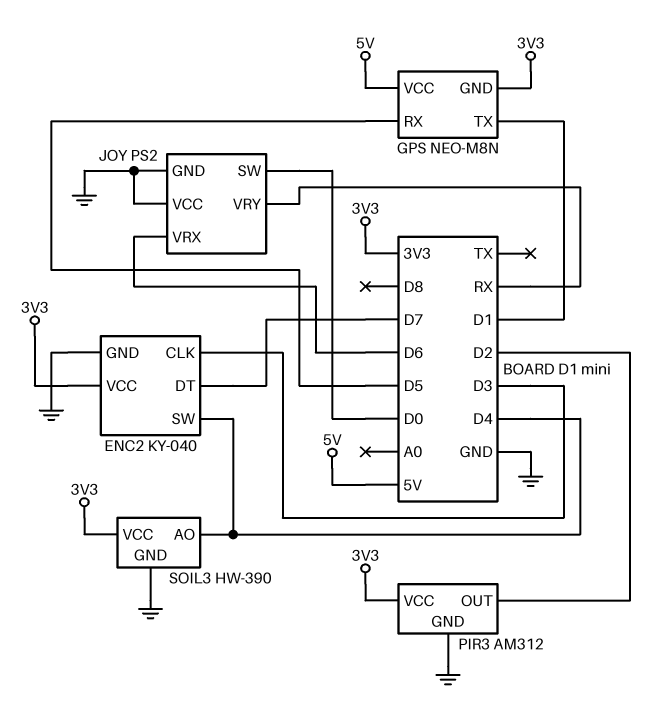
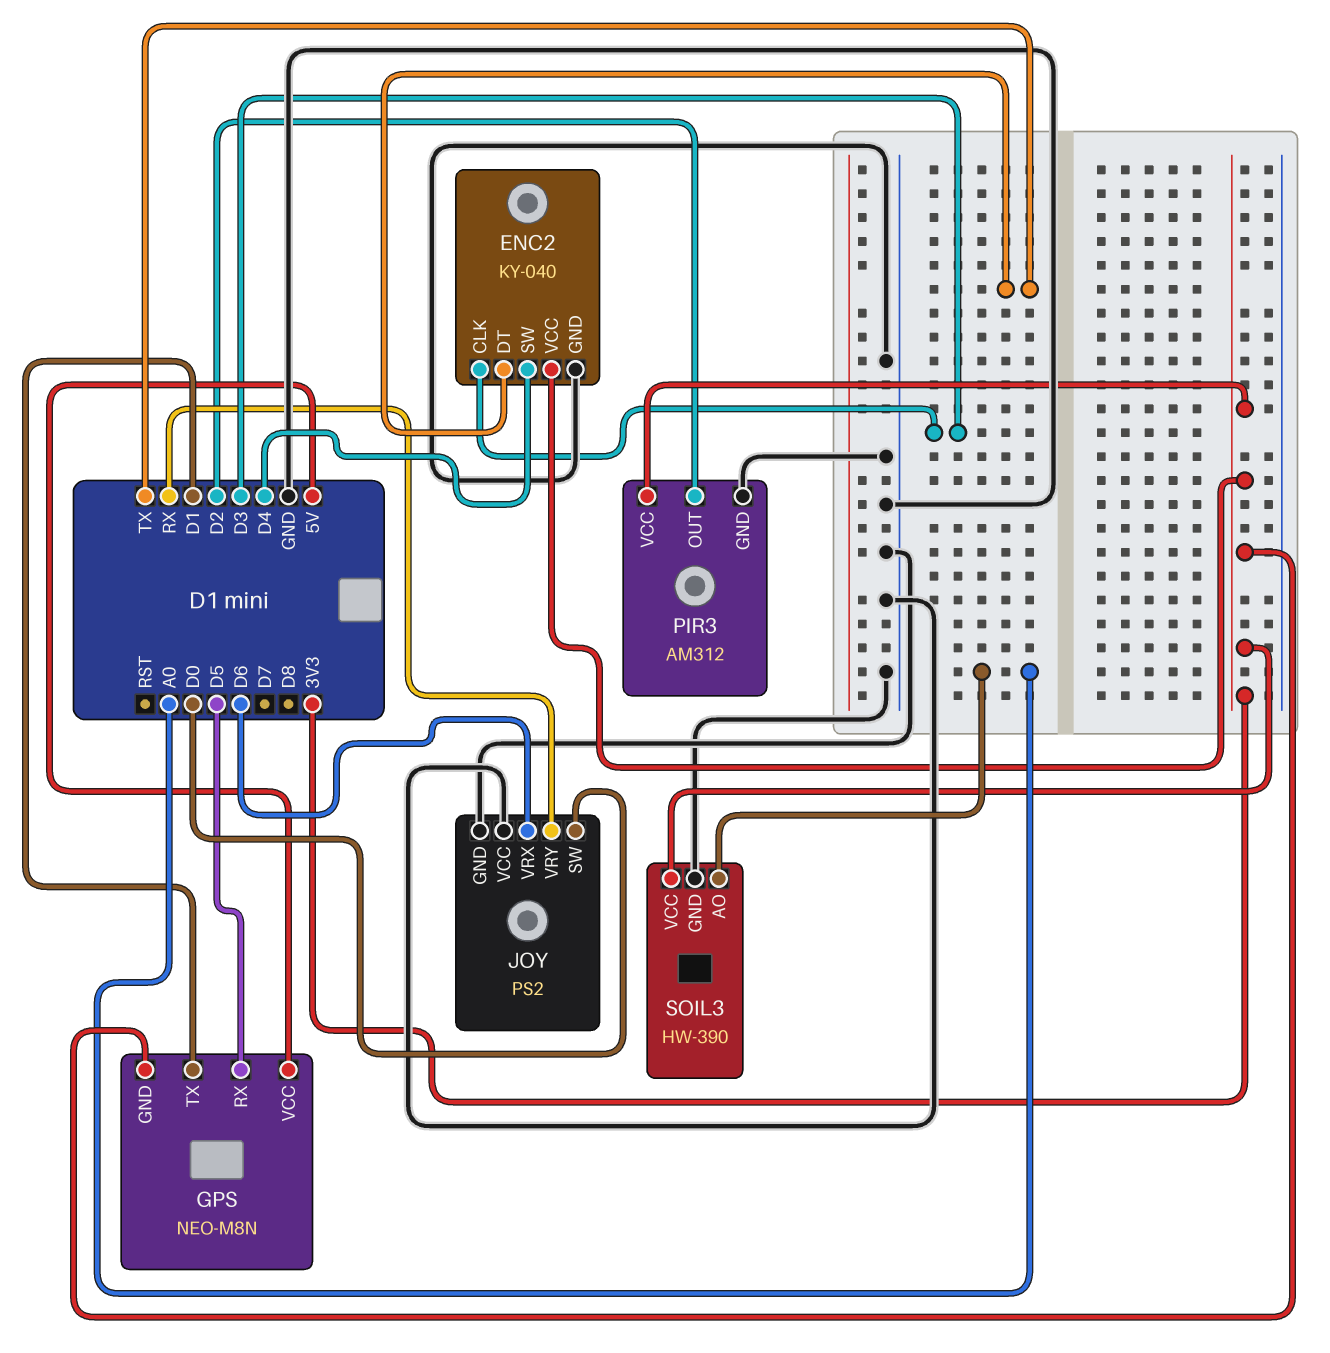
ENC2 pin DT: D7 -> TX
SOIL3 pin AO: D4 -> A0

